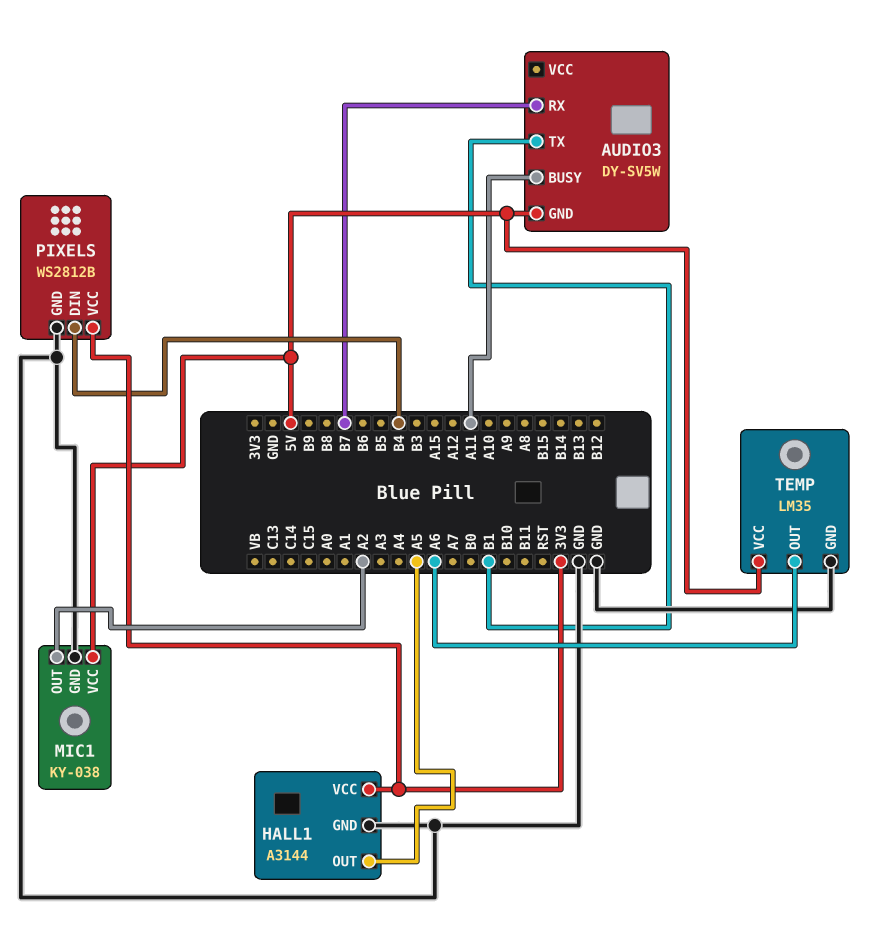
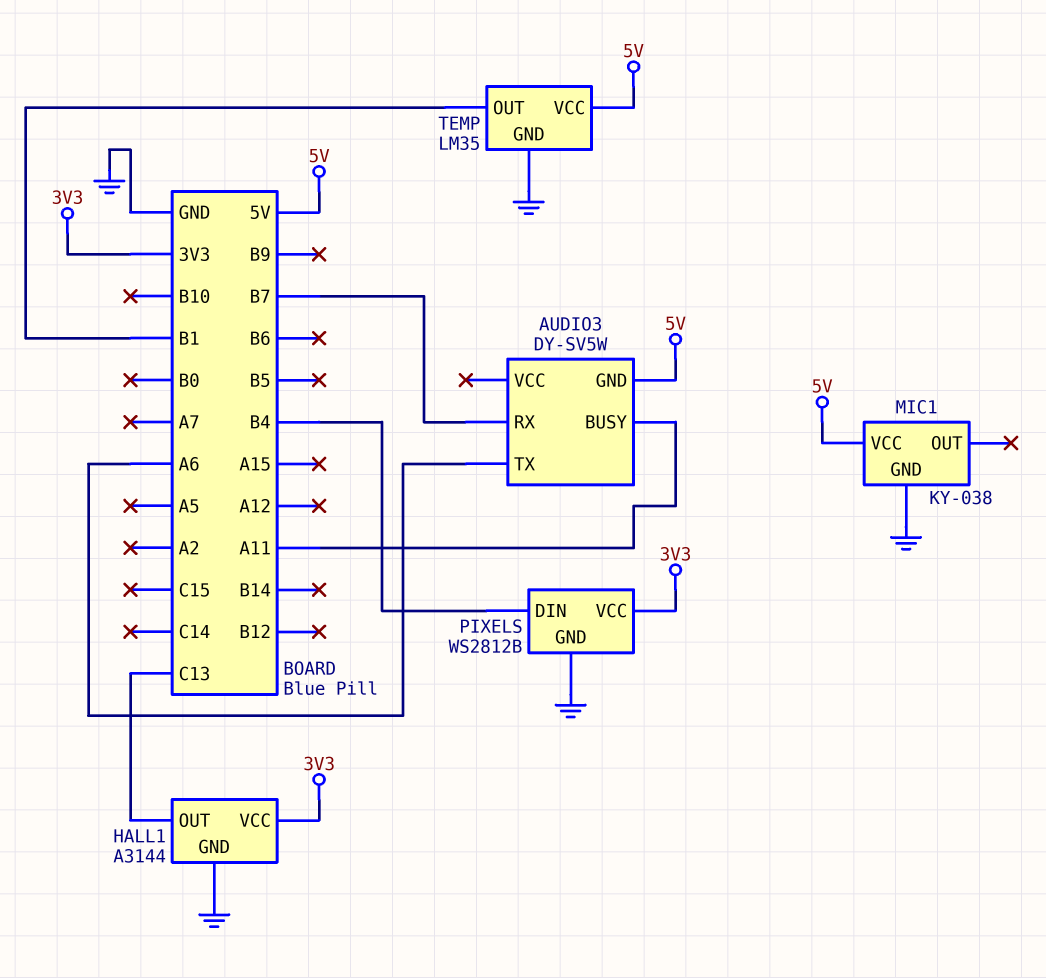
AUDIO3 pin TX: B1 -> A6
HALL1 pin OUT: A5 -> C13
MIC1 pin OUT: A2 -> none
TEMP pin OUT: A6 -> B1

